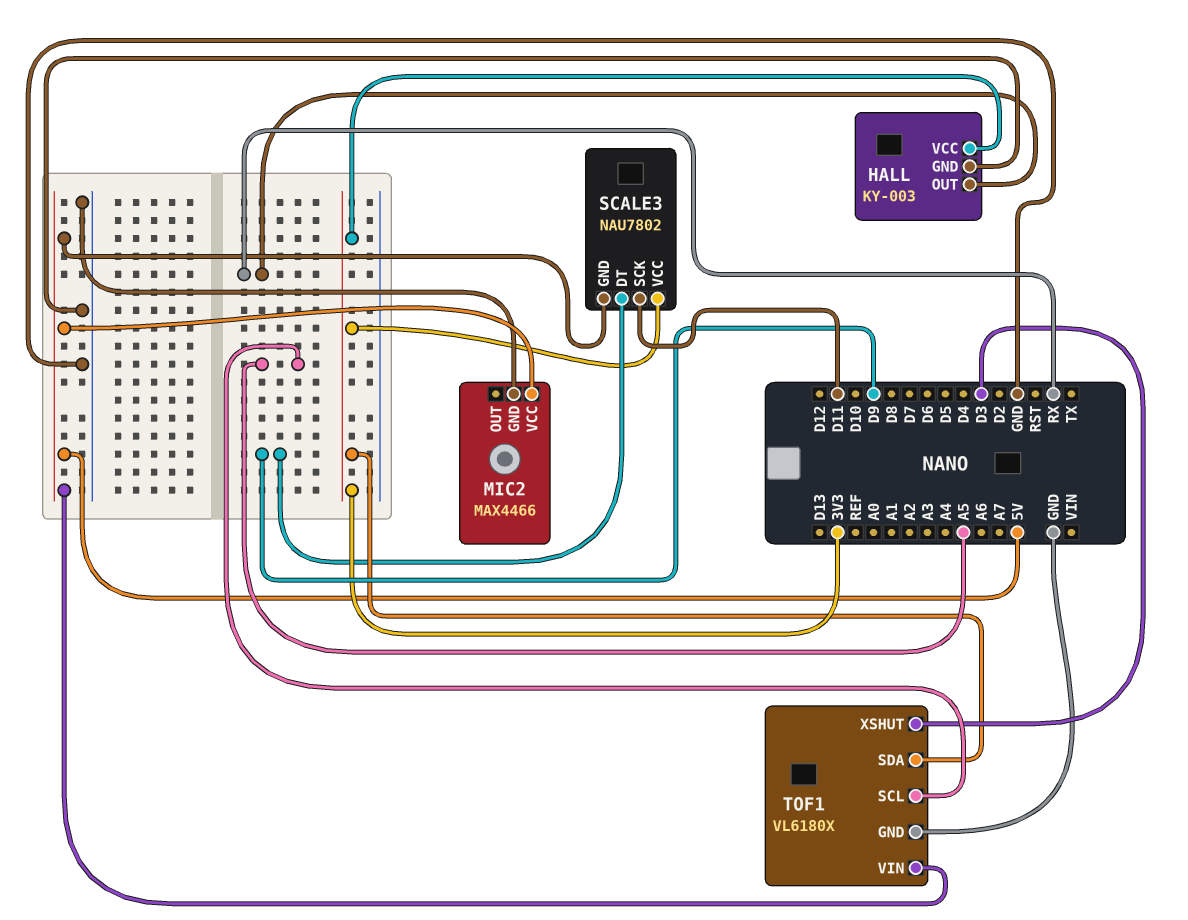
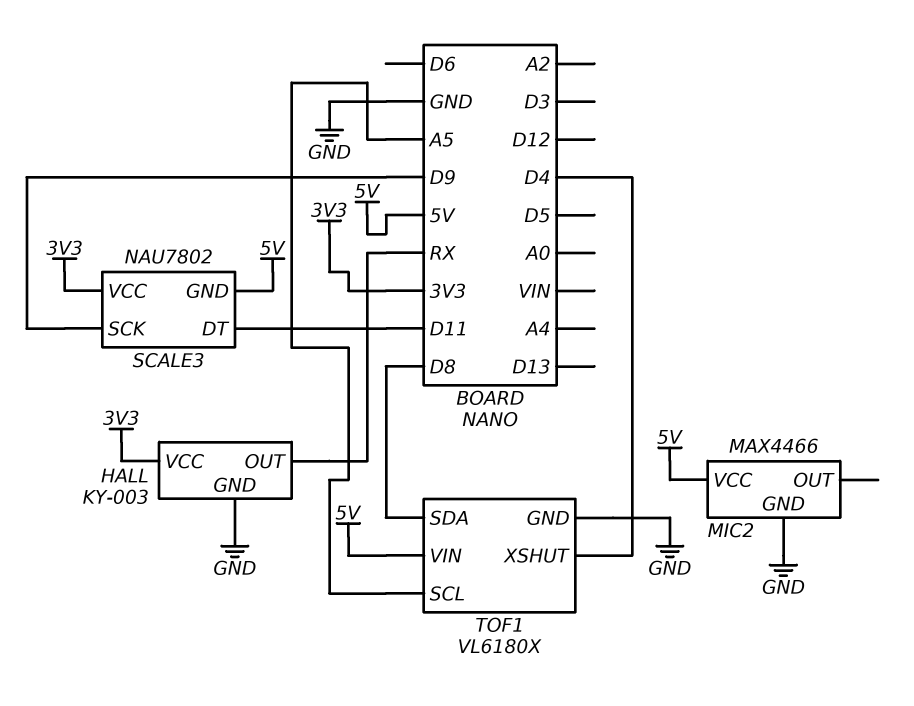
SCALE3 pin DT: D9 -> D11
SCALE3 pin SCK: D11 -> D9
TOF1 pin SDA: 3V3 -> D8
TOF1 pin XSHUT: D3 -> D4

